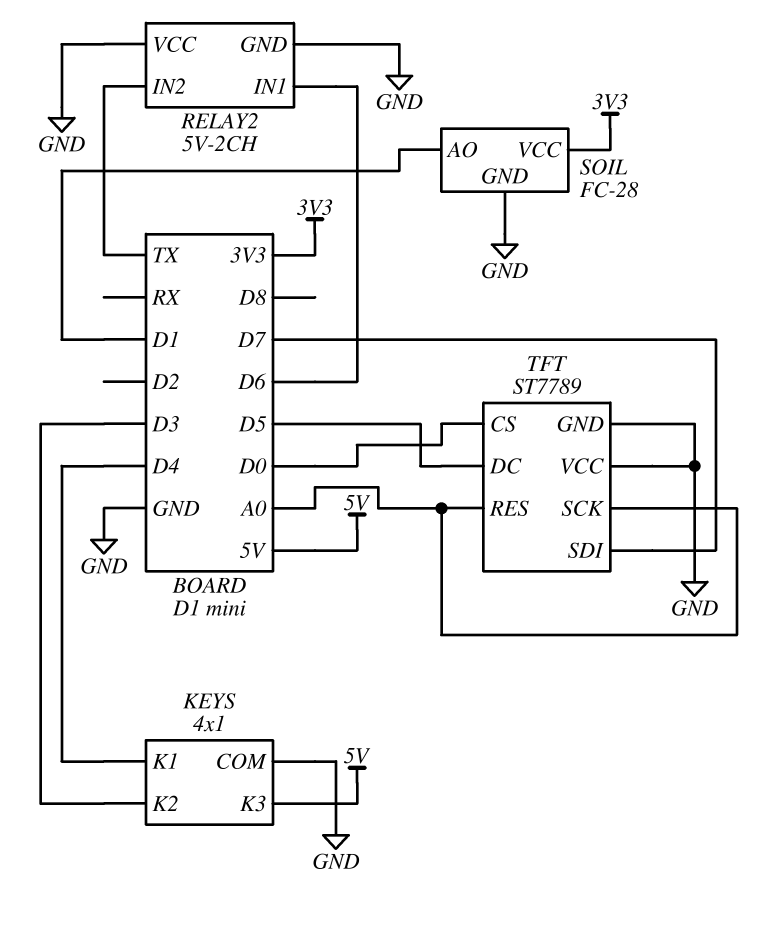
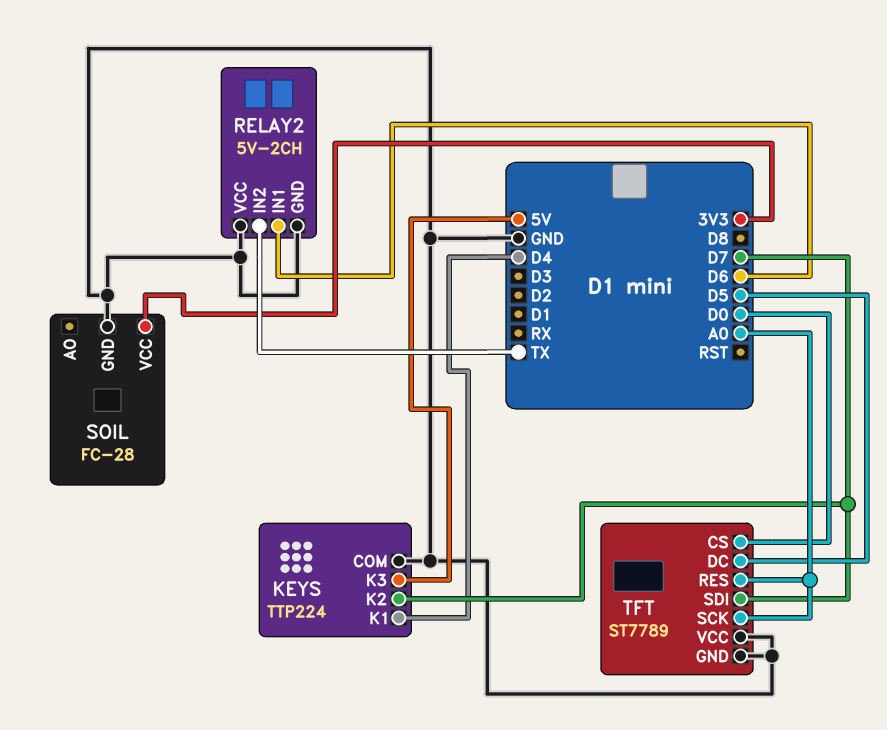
KEYS: 4x1 -> TTP224
KEYS pin K2: D3 -> D7
SOIL pin AO: D1 -> none

